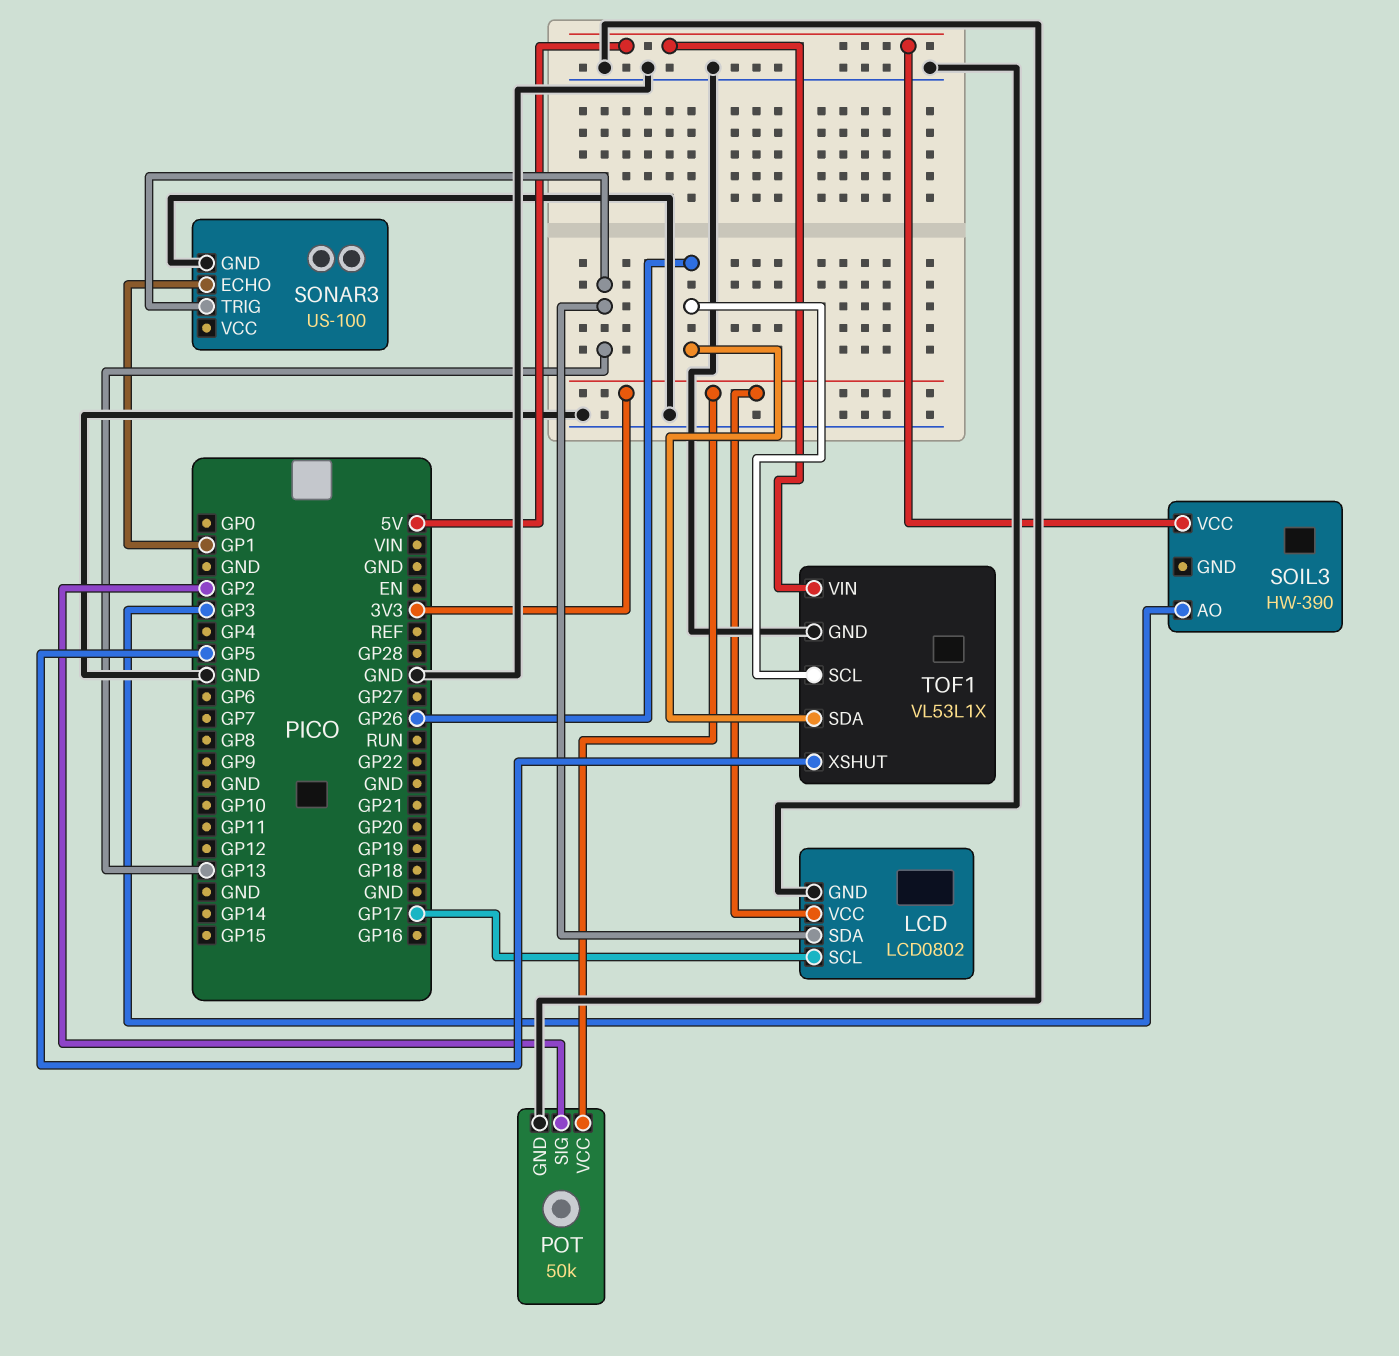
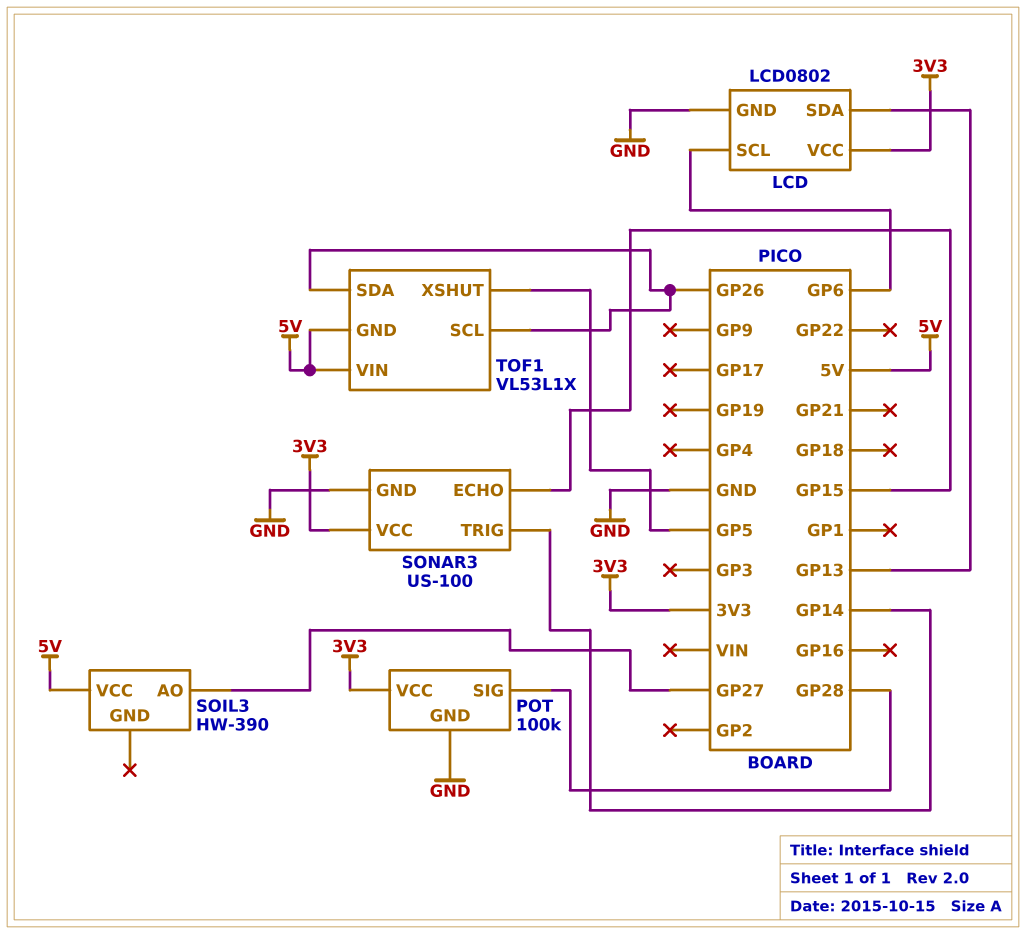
LCD pin SCL: GP17 -> GP6
POT: 50k -> 100k
POT pin SIG: GP2 -> GP28
SOIL3 pin AO: GP3 -> GP27
SONAR3 pin ECHO: GP1 -> GP15
SONAR3 pin TRIG: GP13 -> GP14
SONAR3 pin VCC: none -> 3V3
TOF1 pin GND: GND -> 5V

